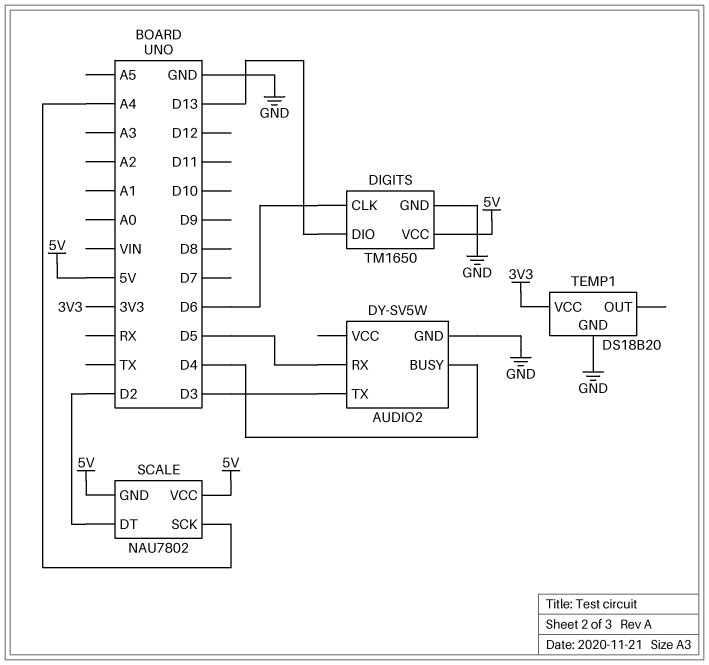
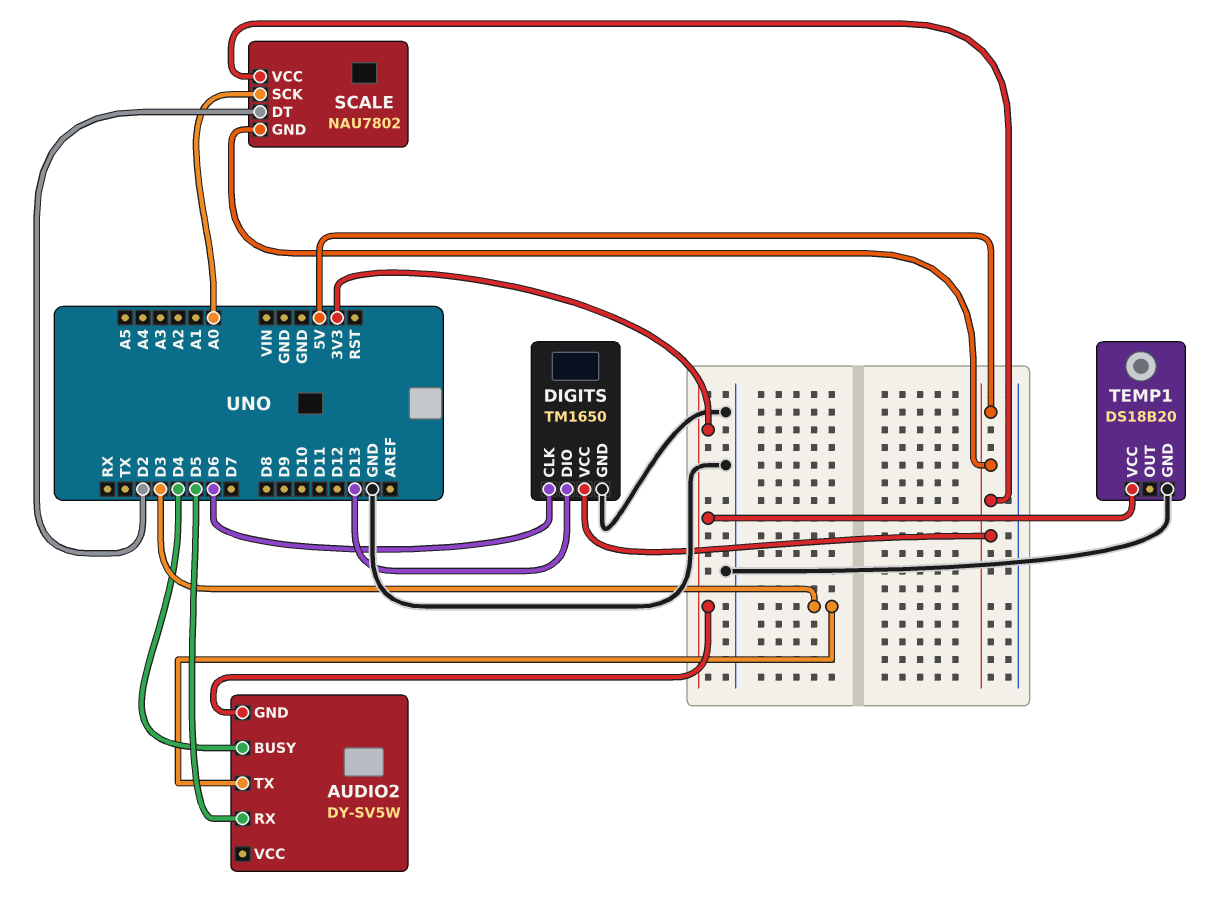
AUDIO2 pin GND: GND -> 3V3
SCALE pin SCK: A4 -> A0

